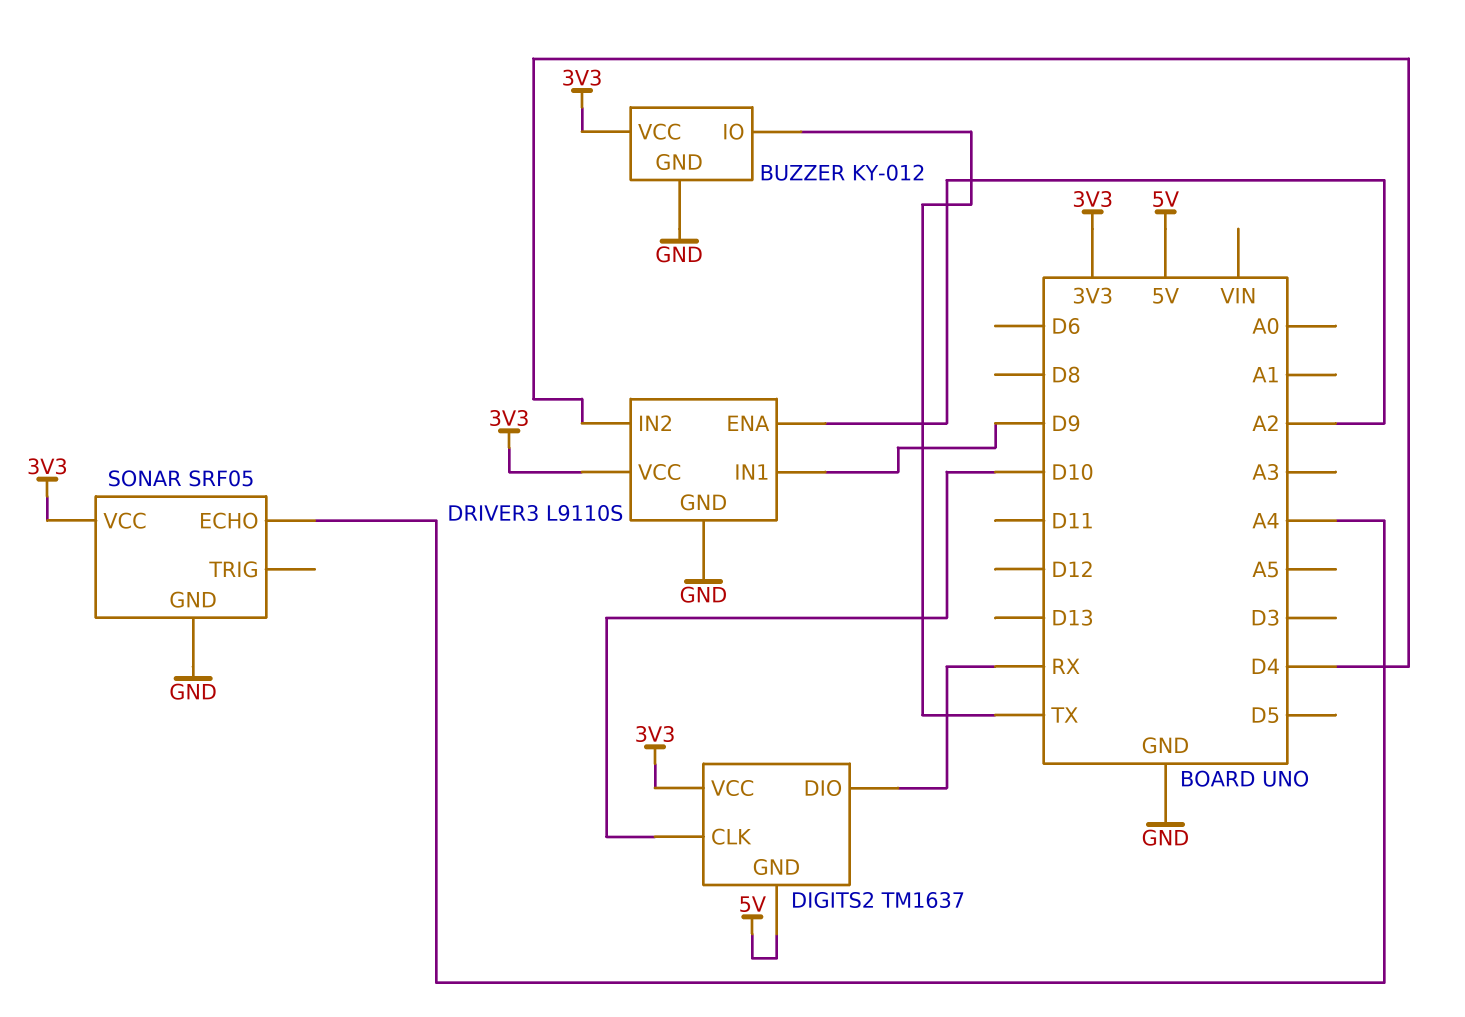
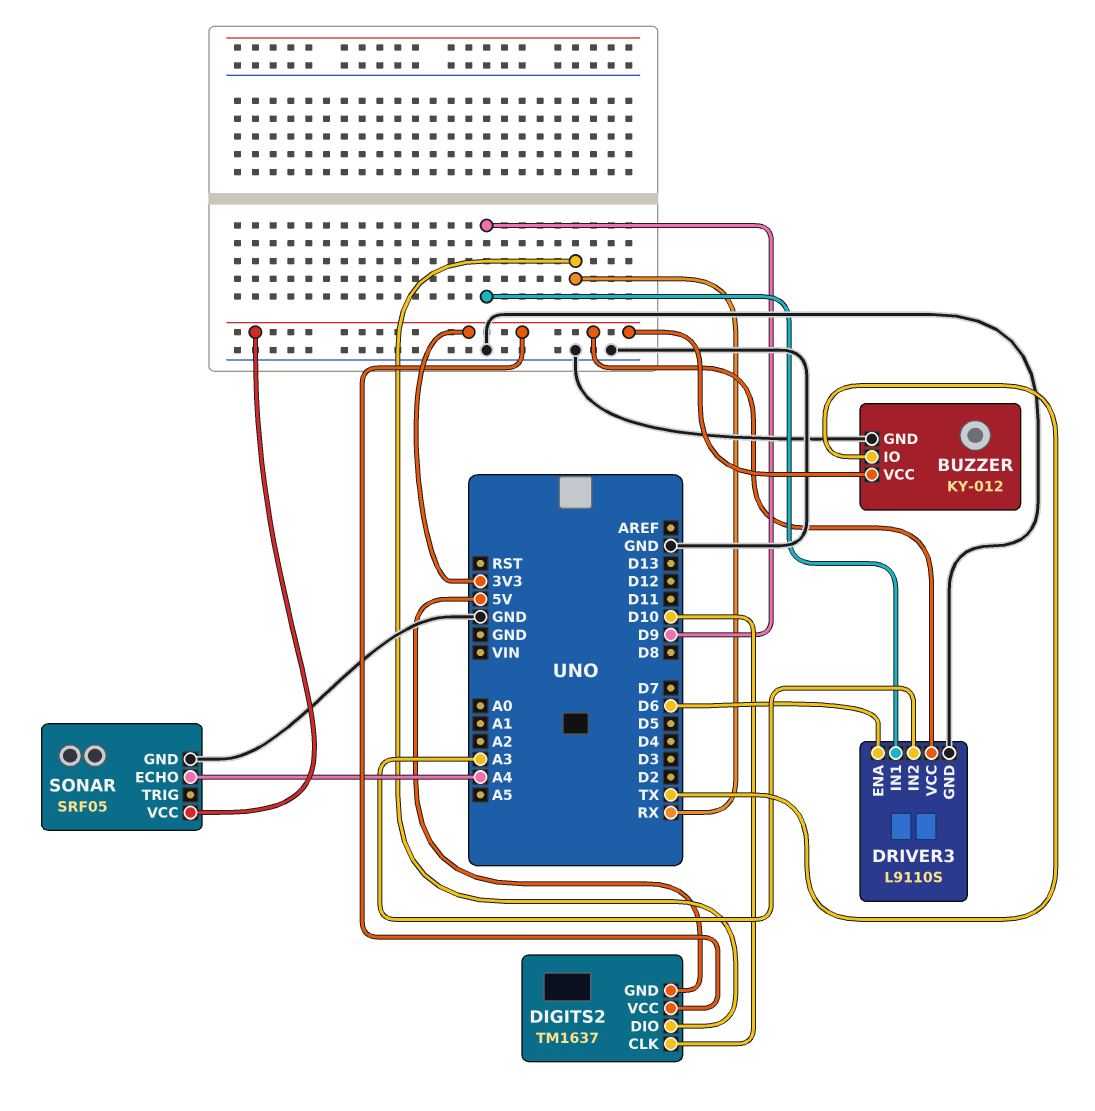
DRIVER3 pin ENA: A2 -> D6
DRIVER3 pin IN2: D4 -> A3

